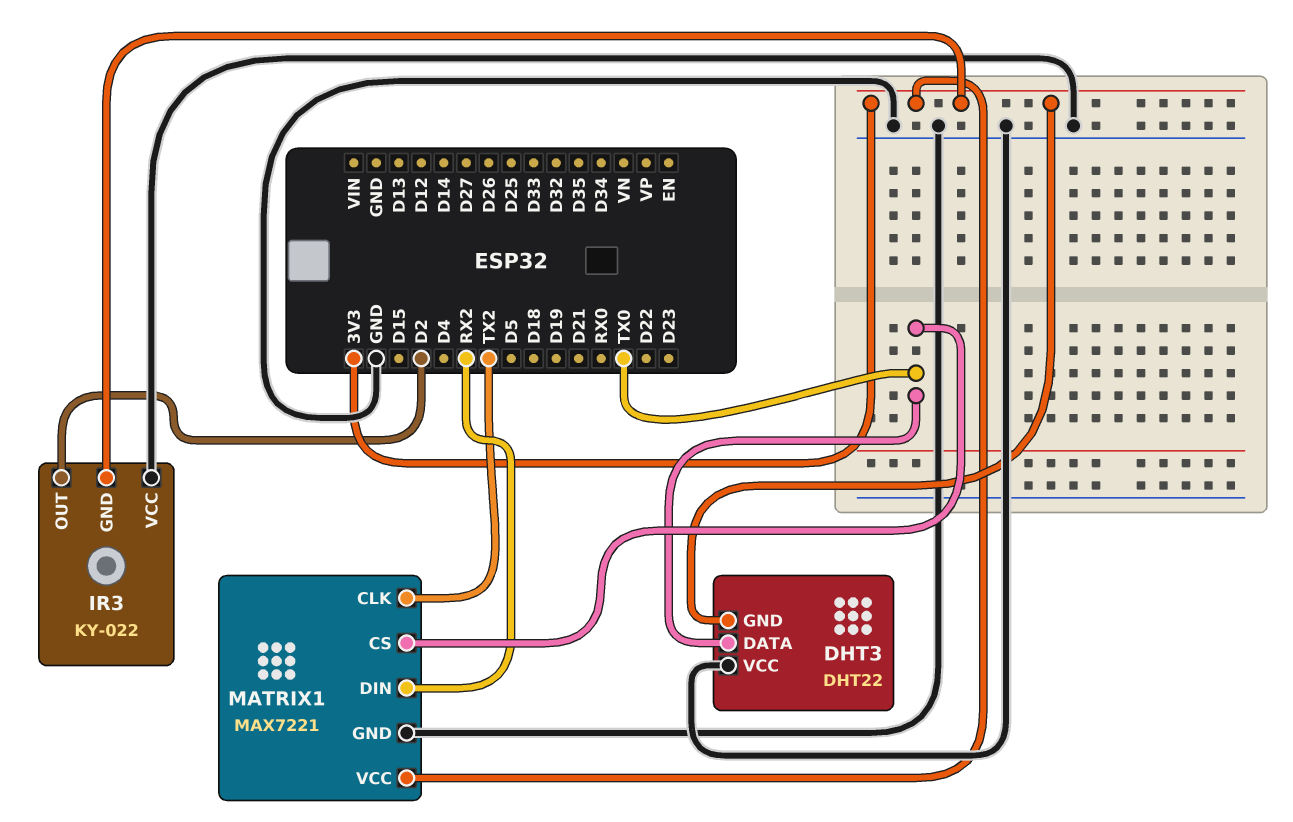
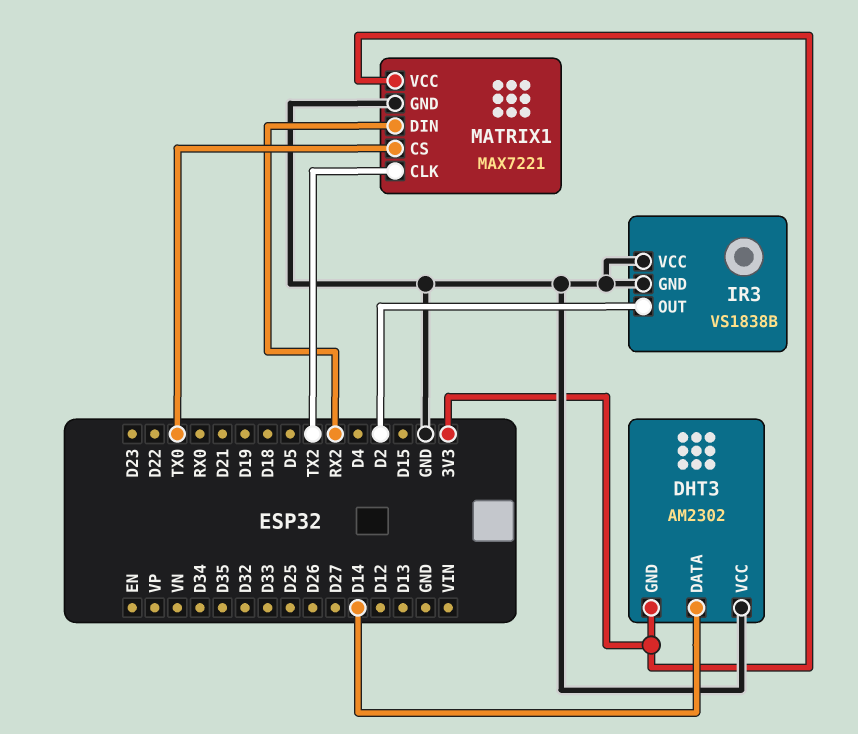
DHT3: DHT22 -> AM2302
DHT3 pin DATA: TX0 -> D14
IR3: KY-022 -> VS1838B
IR3 pin GND: 3V3 -> GND

